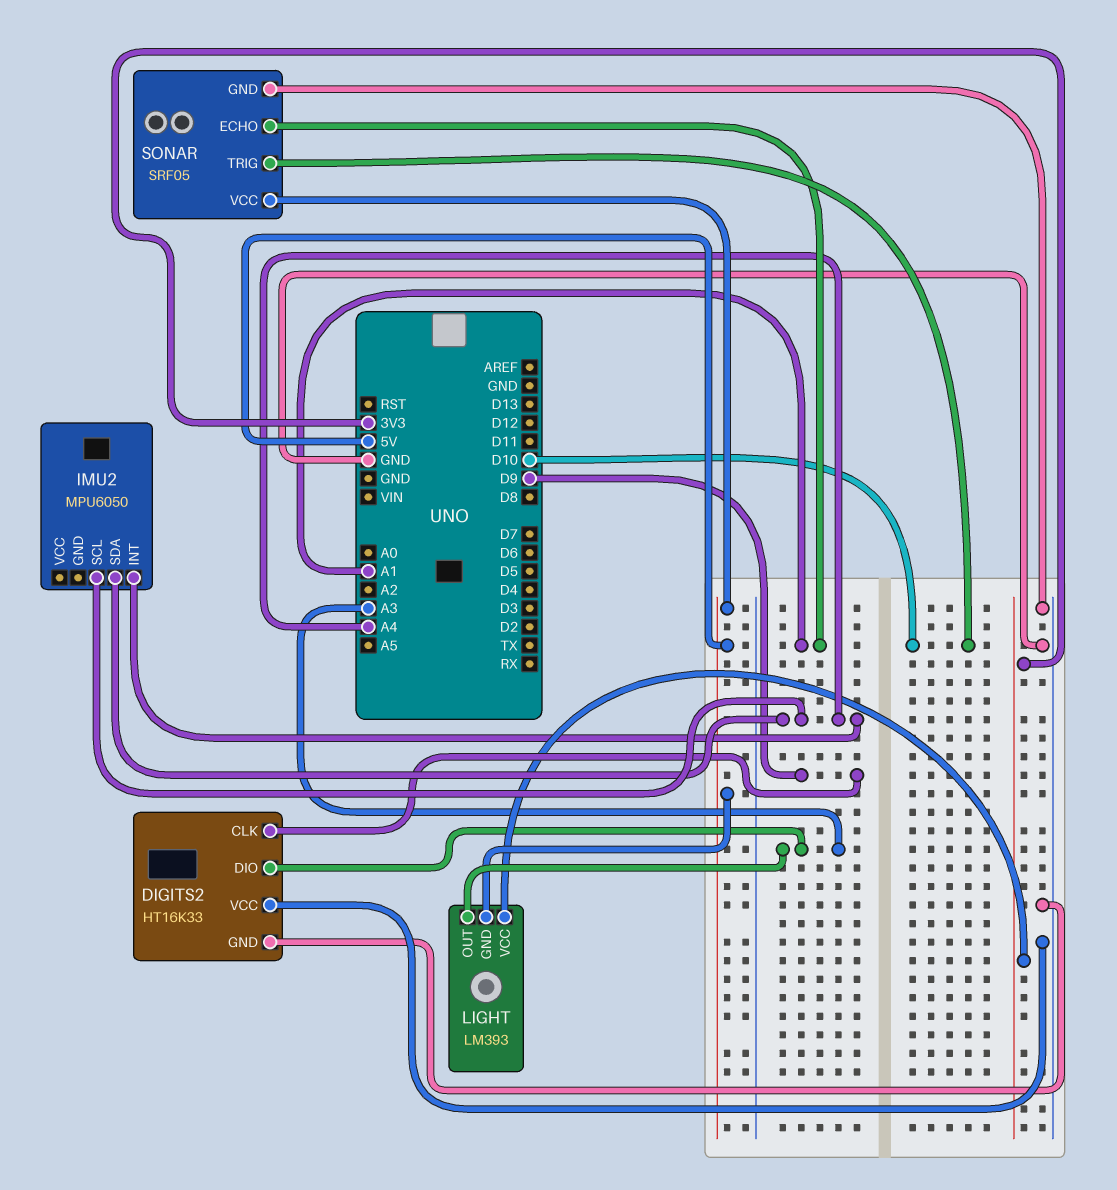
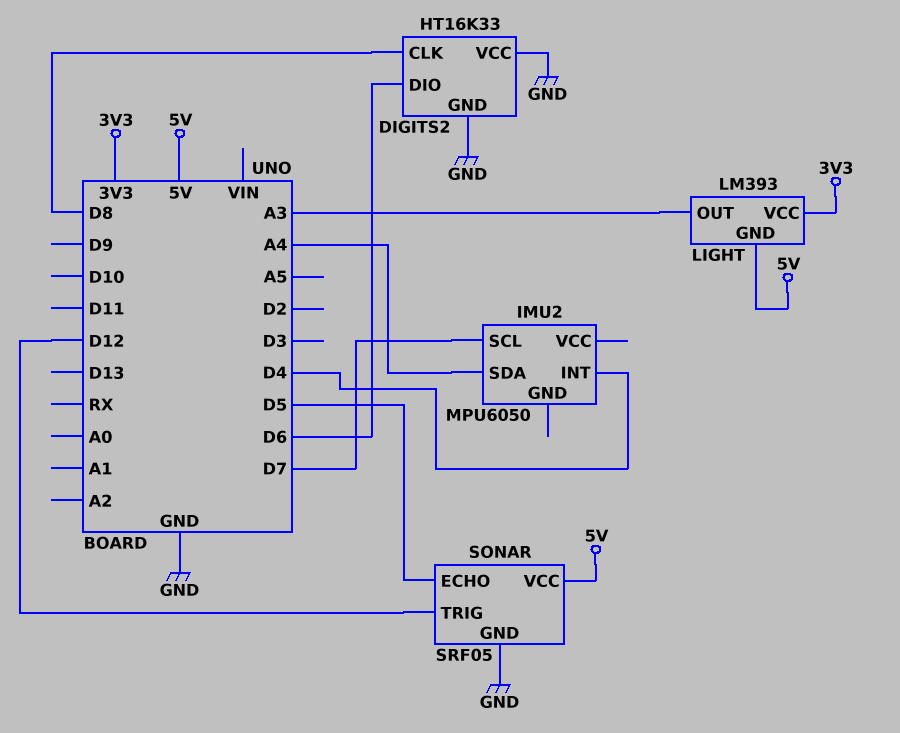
DIGITS2 pin CLK: D9 -> D8
DIGITS2 pin DIO: A3 -> D6
IMU2 pin INT: A4 -> D4
IMU2 pin SCL: A4 -> D7
SONAR pin ECHO: A1 -> D5
SONAR pin TRIG: D10 -> D12

